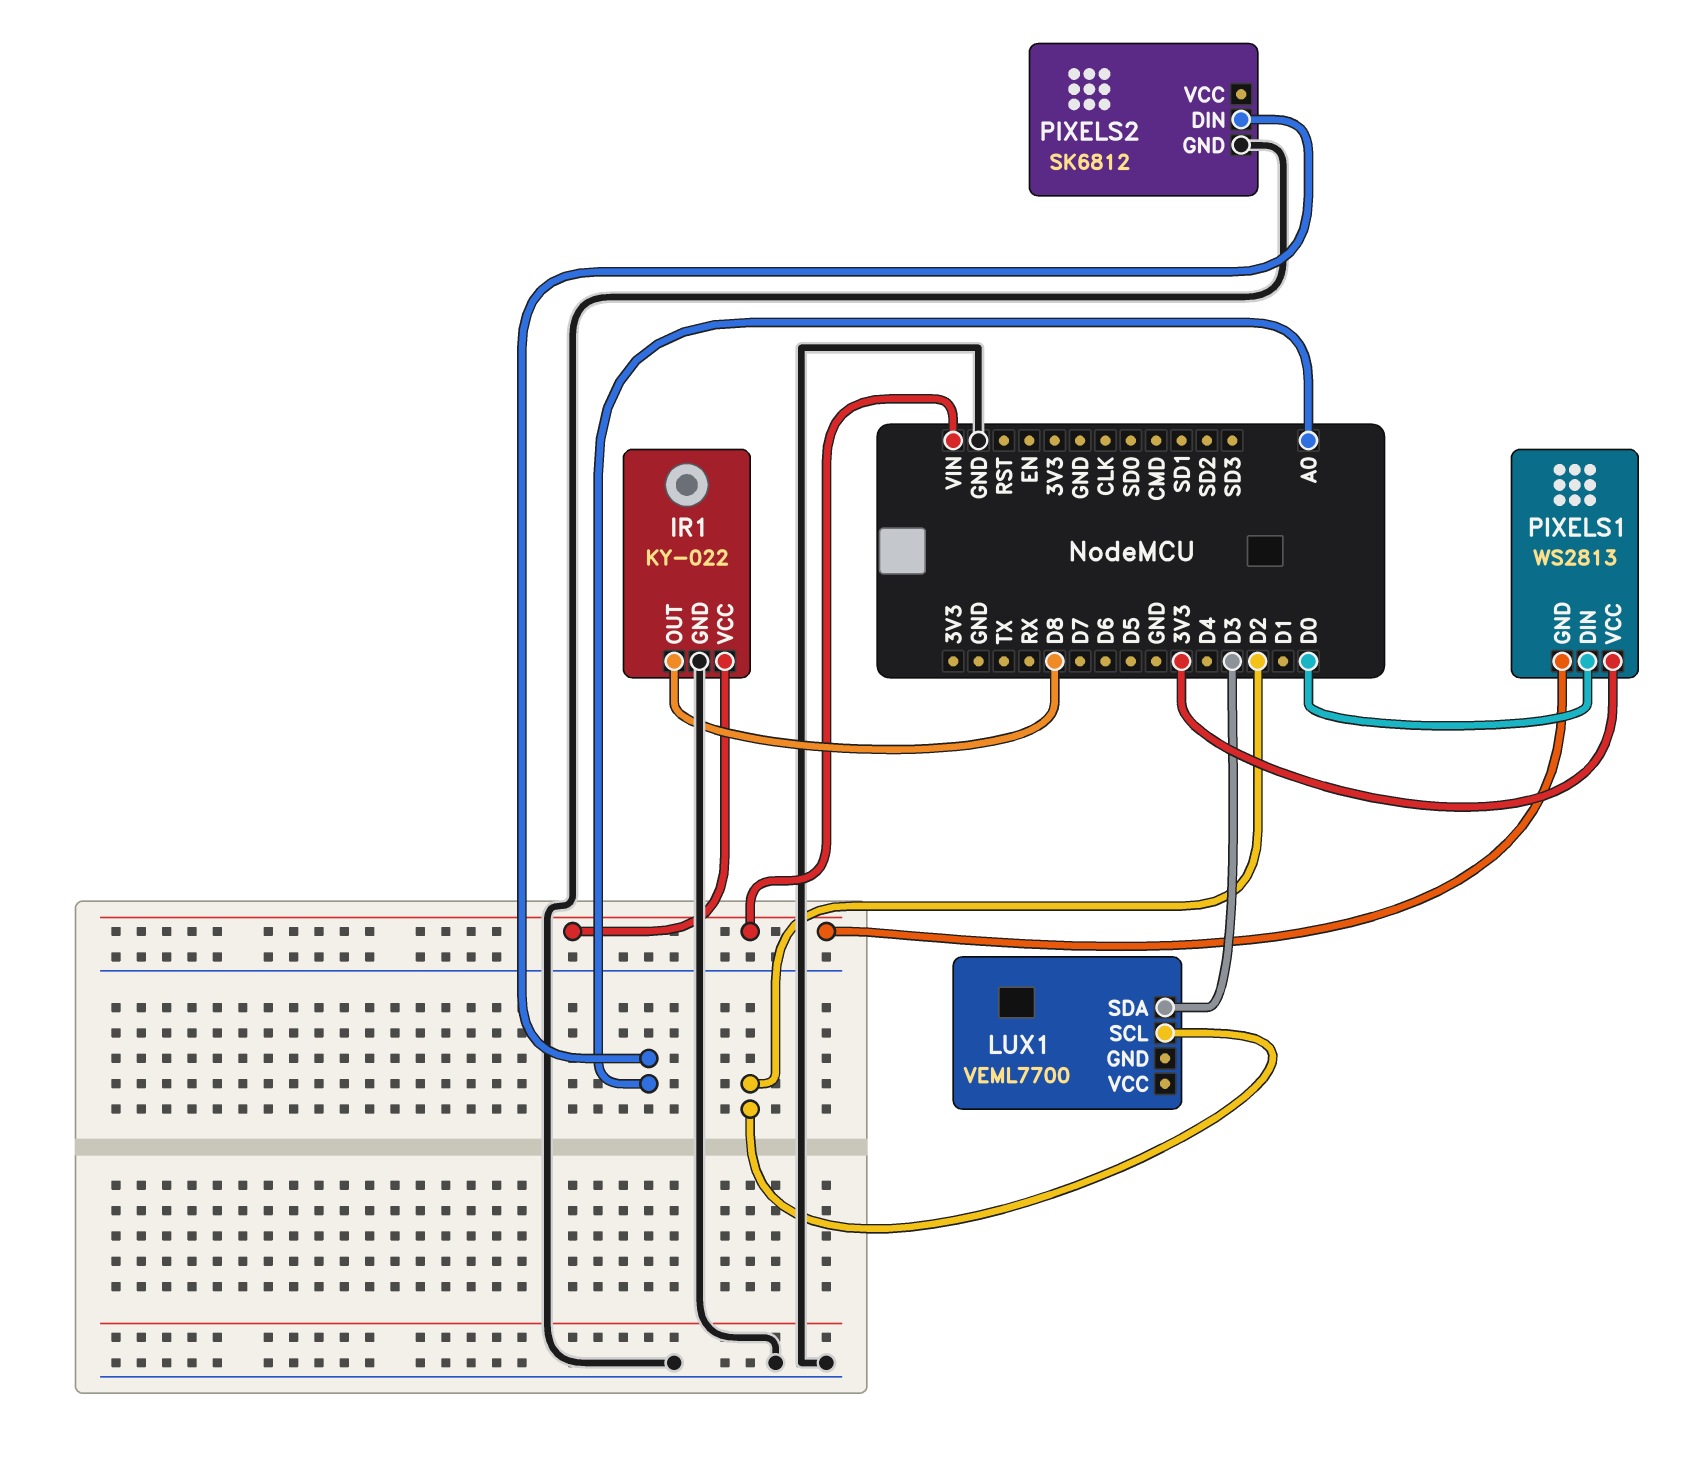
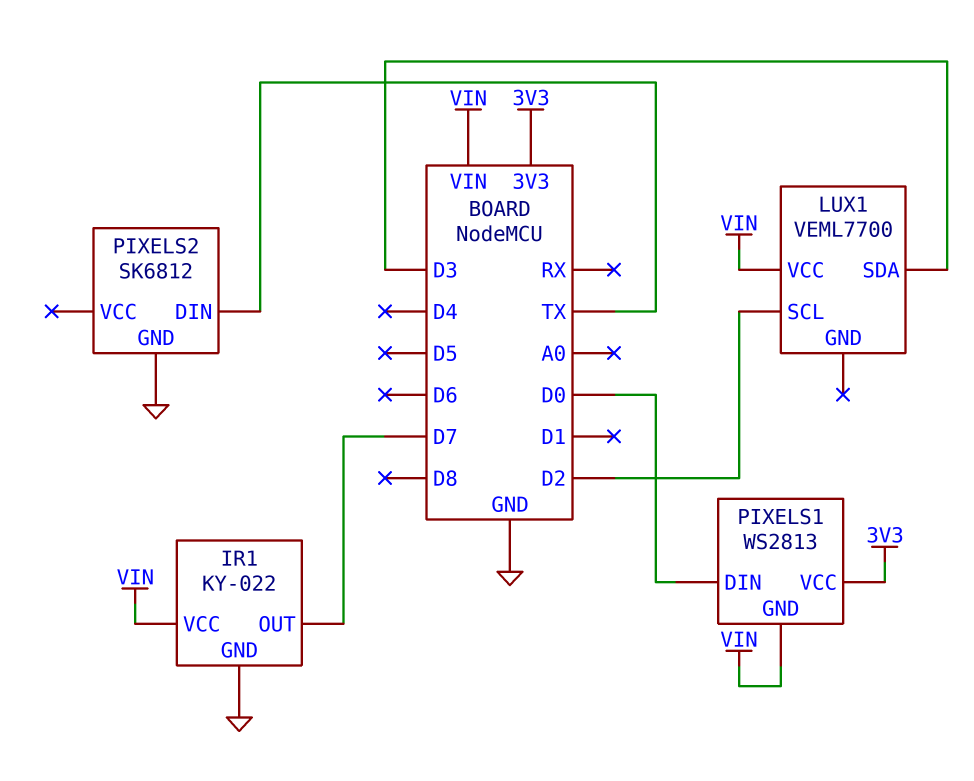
IR1 pin OUT: D8 -> D7
LUX1 pin VCC: none -> VIN
PIXELS2 pin DIN: A0 -> TX

